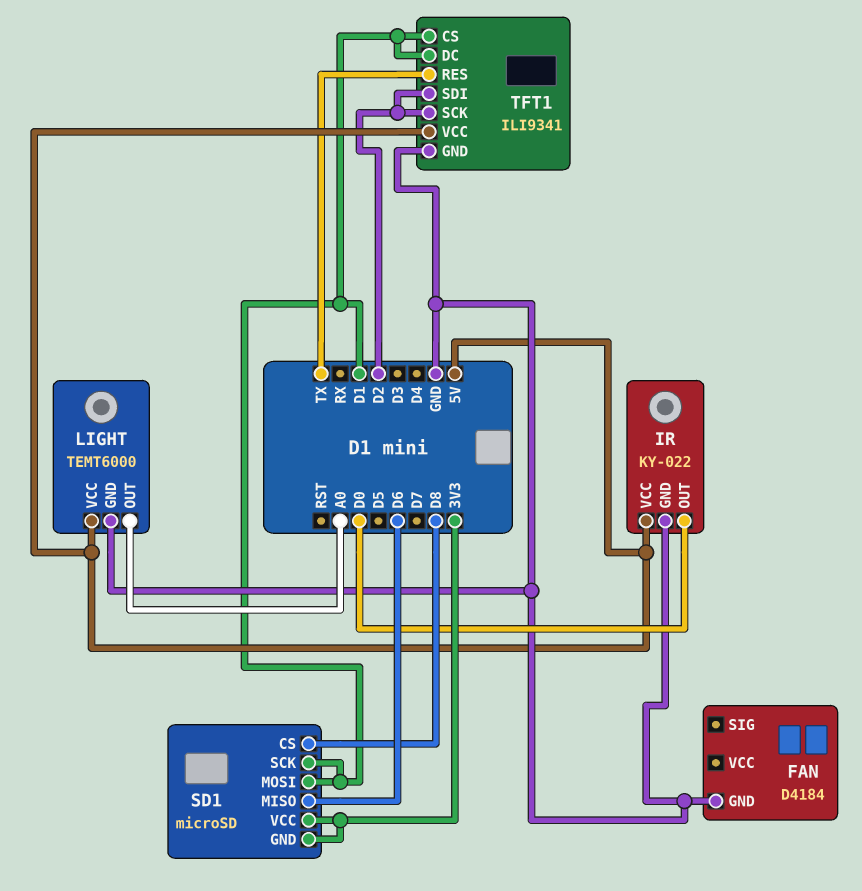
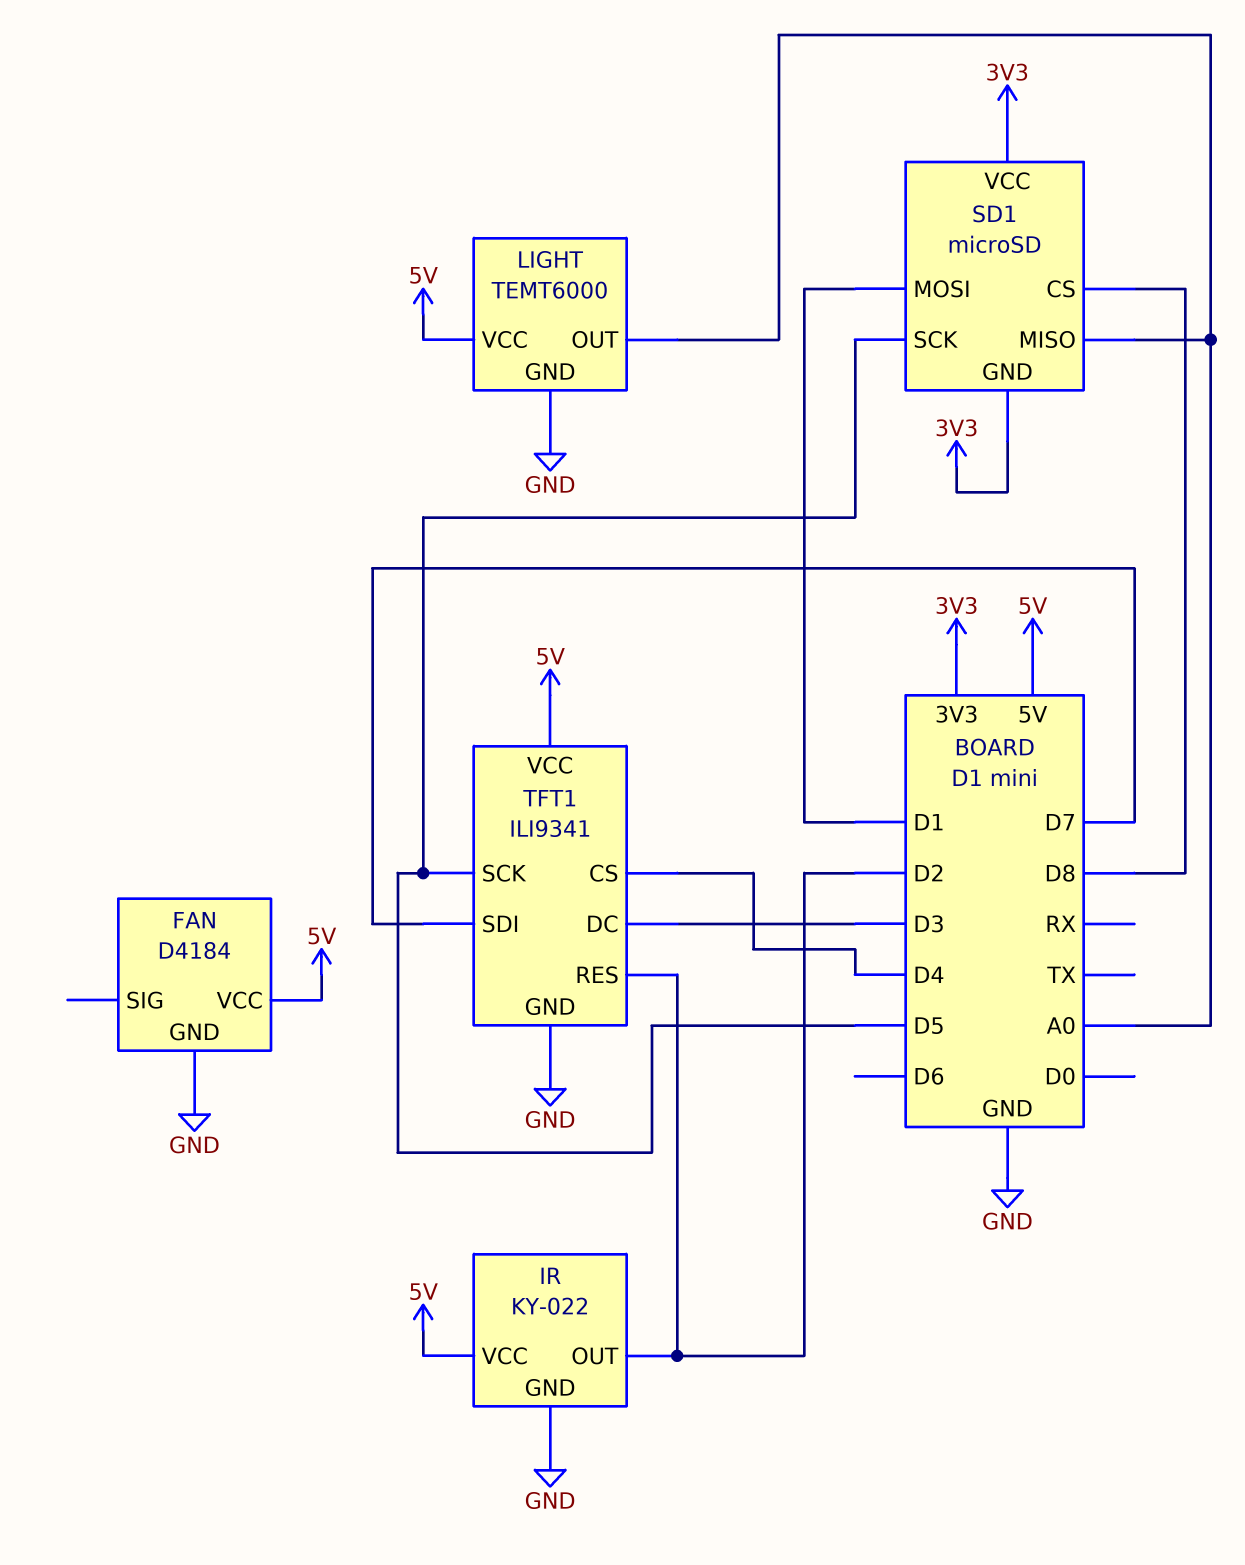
FAN pin VCC: none -> 5V
IR pin OUT: D0 -> D2
SD1 pin MISO: D6 -> A0
SD1 pin SCK: D1 -> D5
TFT1 pin CS: D1 -> D4
TFT1 pin DC: D1 -> D3
TFT1 pin RES: TX -> D2
TFT1 pin SCK: D2 -> D5
TFT1 pin SDI: D2 -> D7

